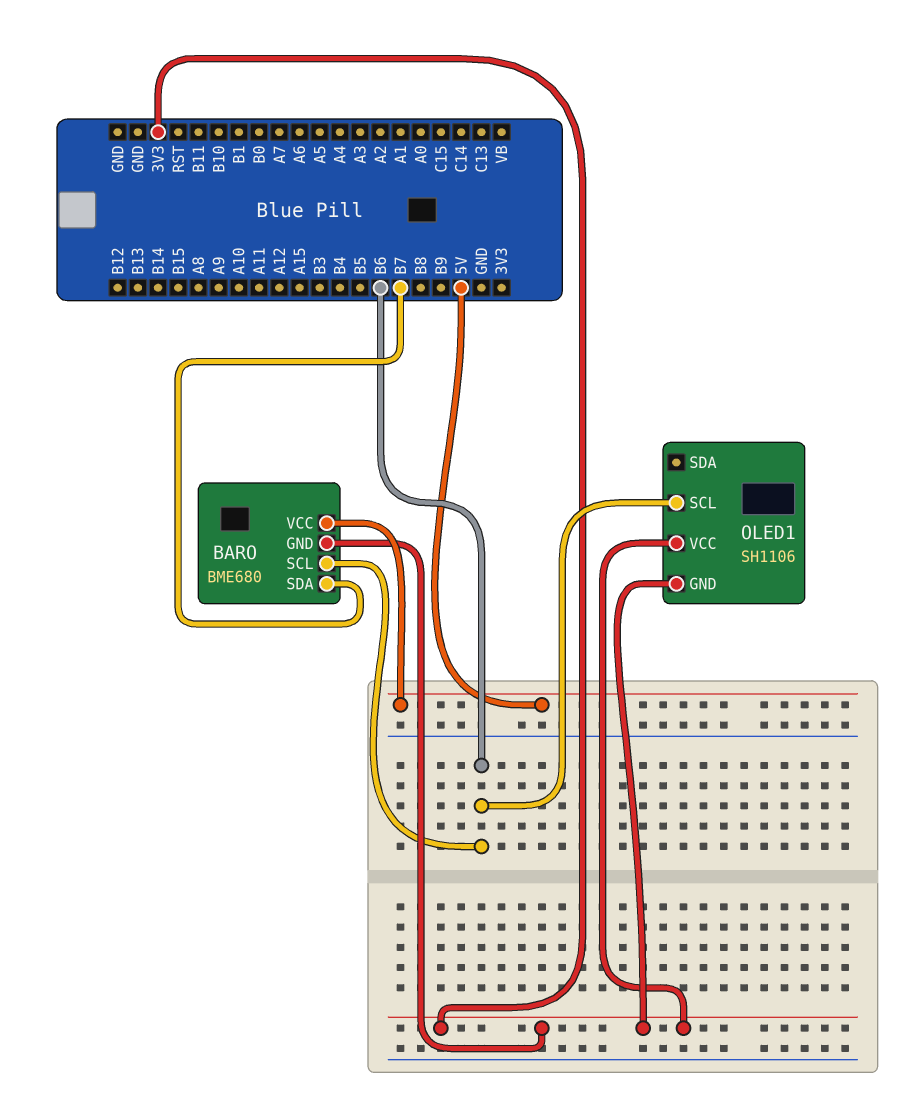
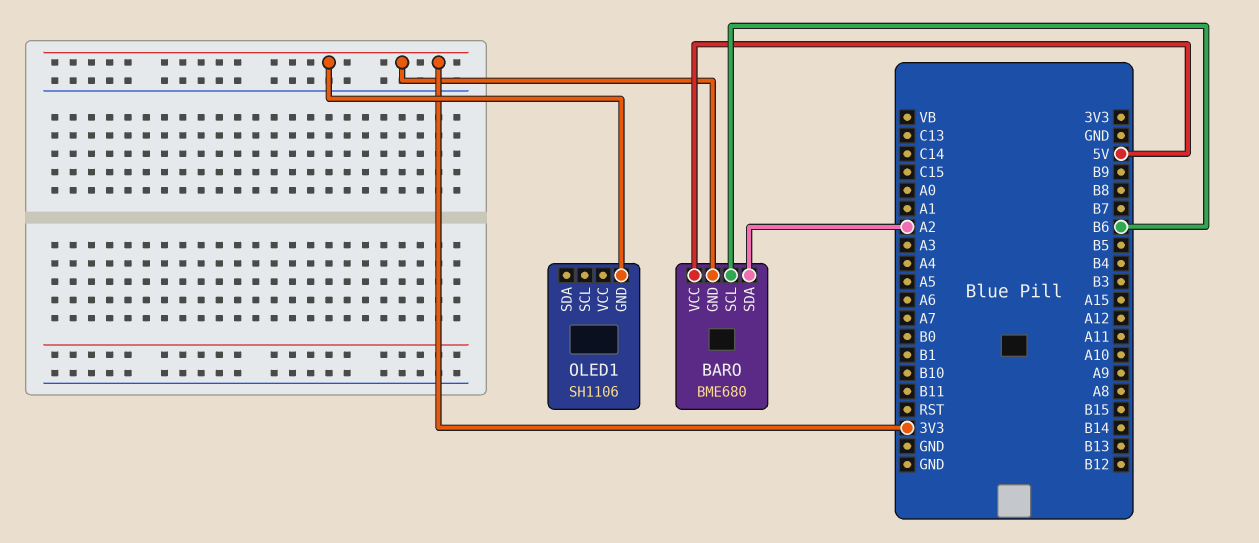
BARO pin SDA: B7 -> A2
OLED1 pin SCL: B6 -> none
OLED1 pin VCC: 3V3 -> none

